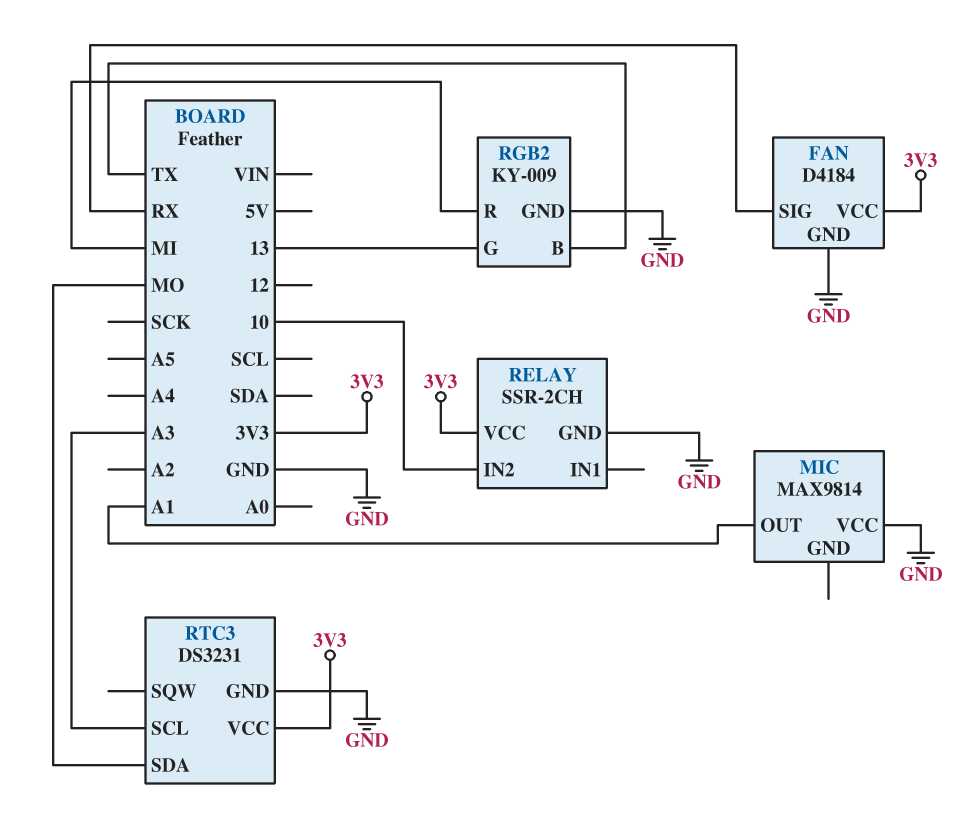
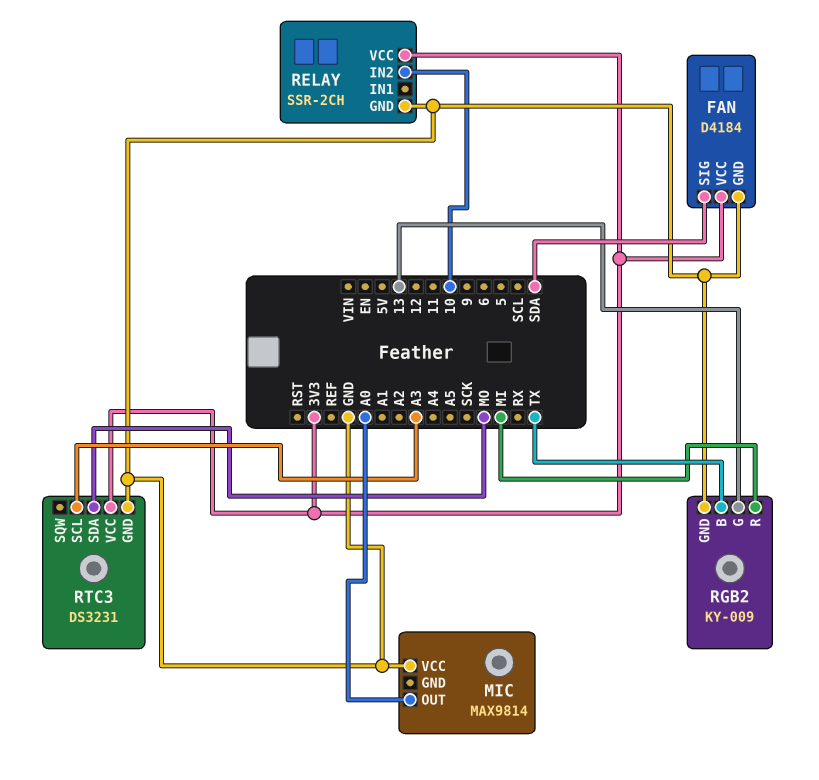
FAN pin SIG: RX -> SDA
MIC pin OUT: A1 -> A0

